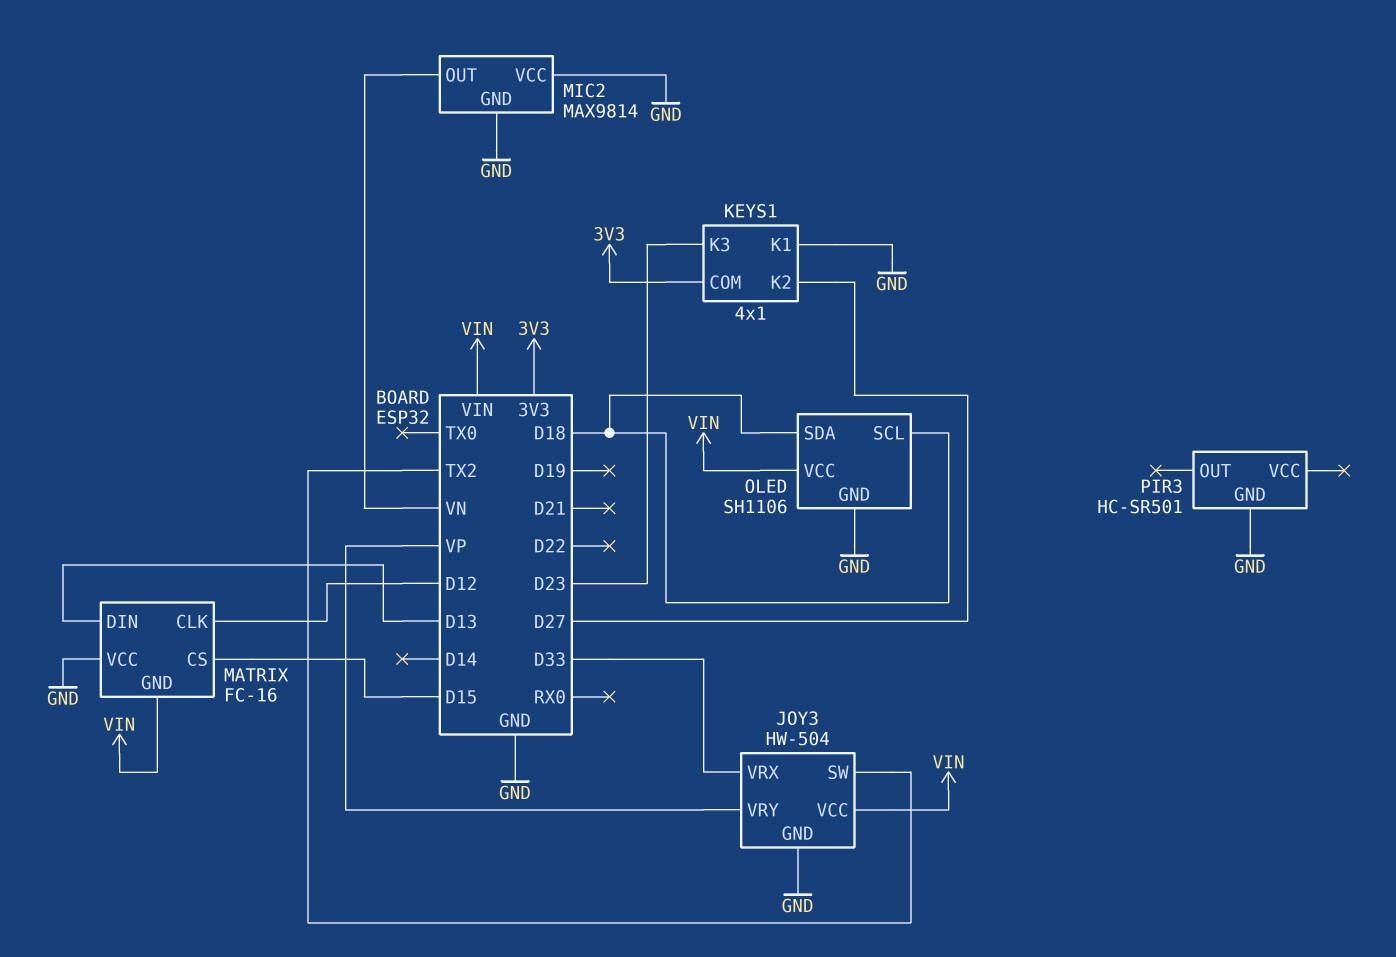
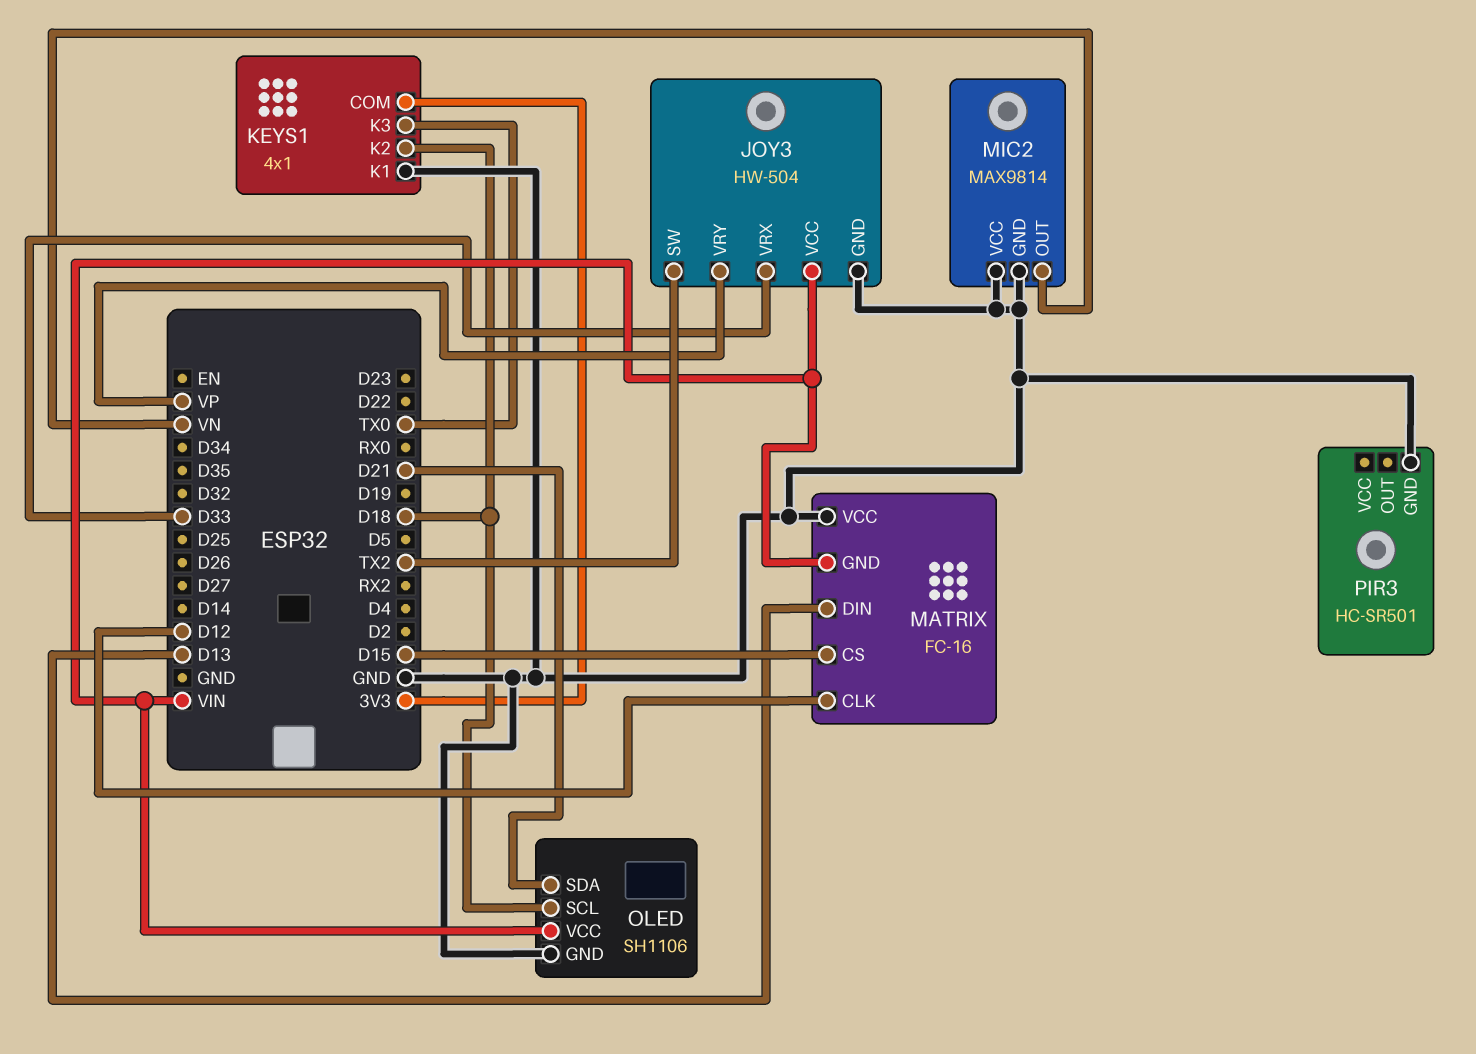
KEYS1 pin K2: D27 -> D18
KEYS1 pin K3: D23 -> TX0
OLED pin SDA: D18 -> D21

